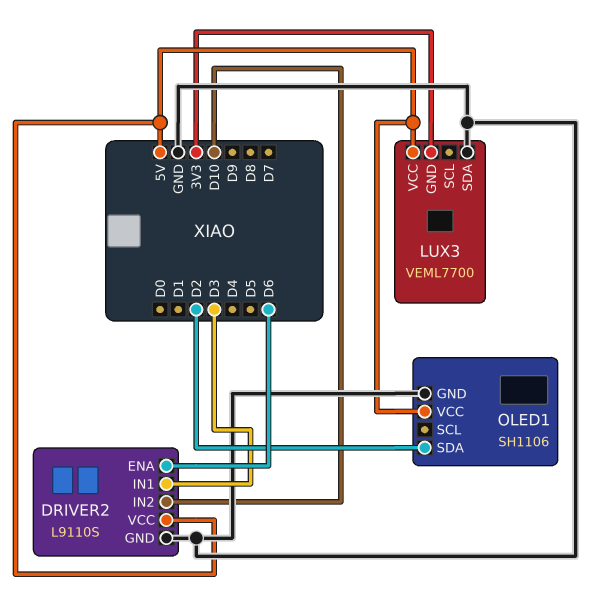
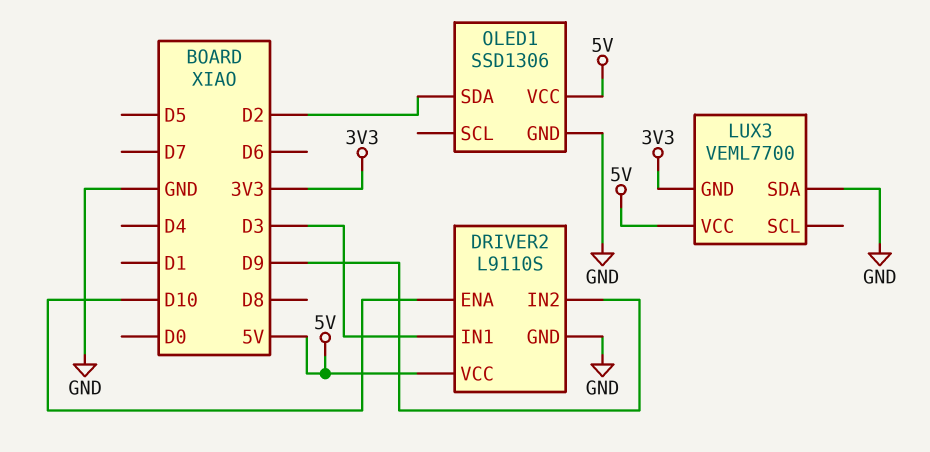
DRIVER2 pin ENA: D6 -> D10
DRIVER2 pin IN2: D10 -> D9
OLED1: SH1106 -> SSD1306

